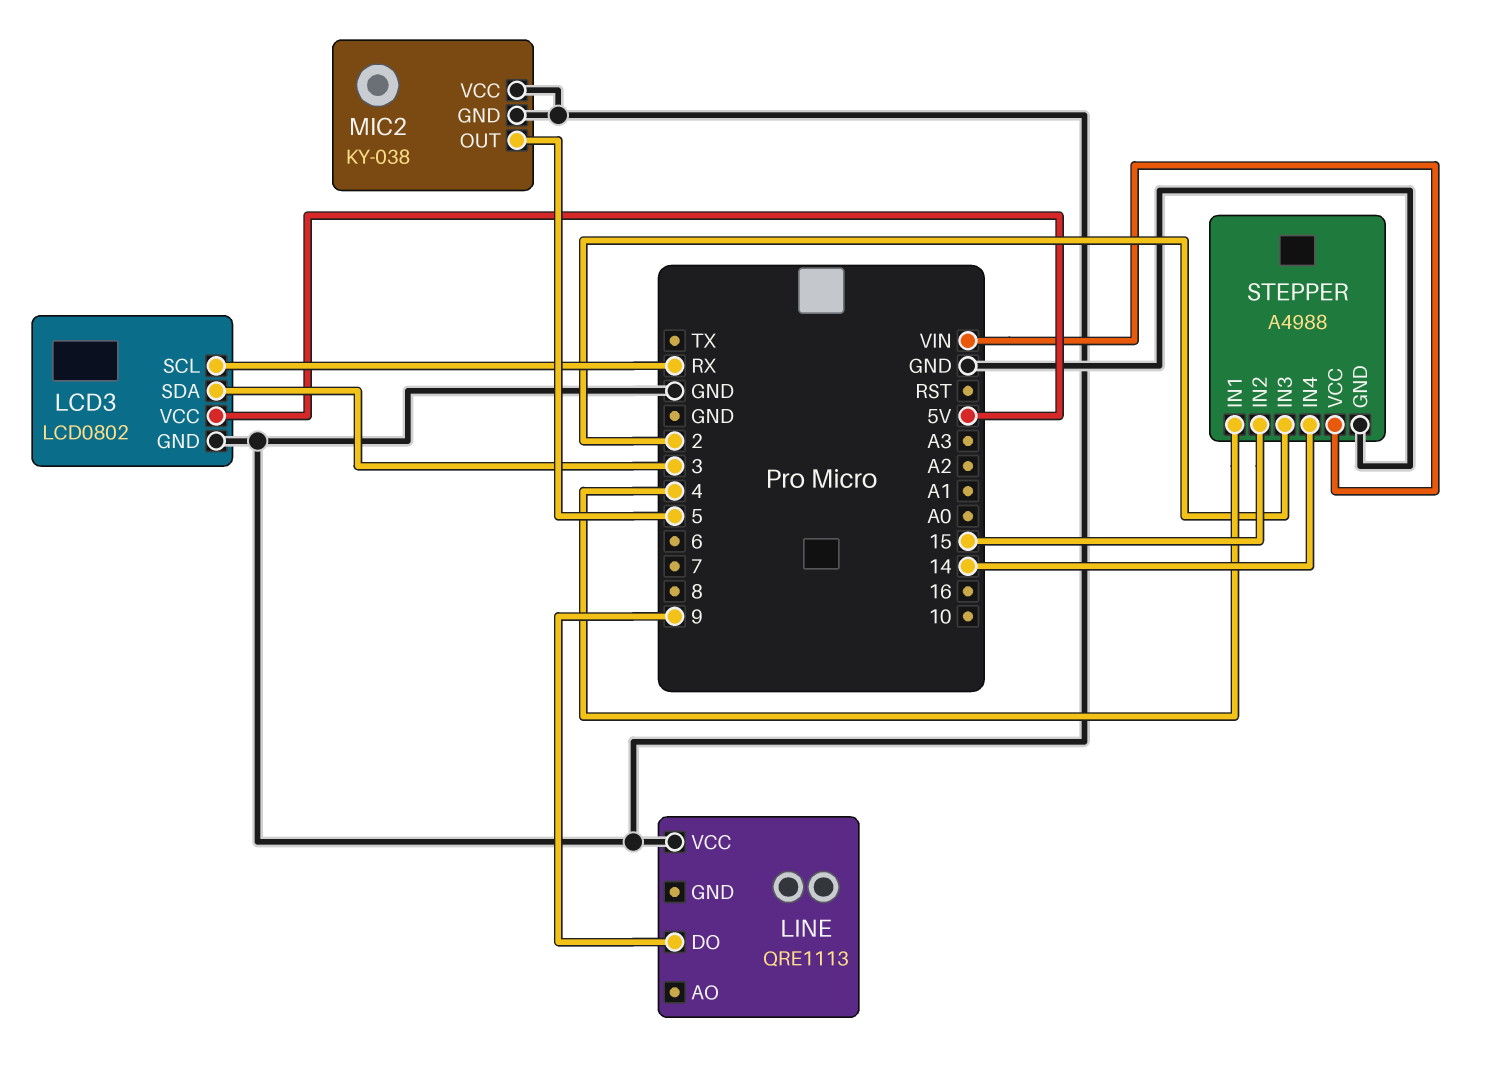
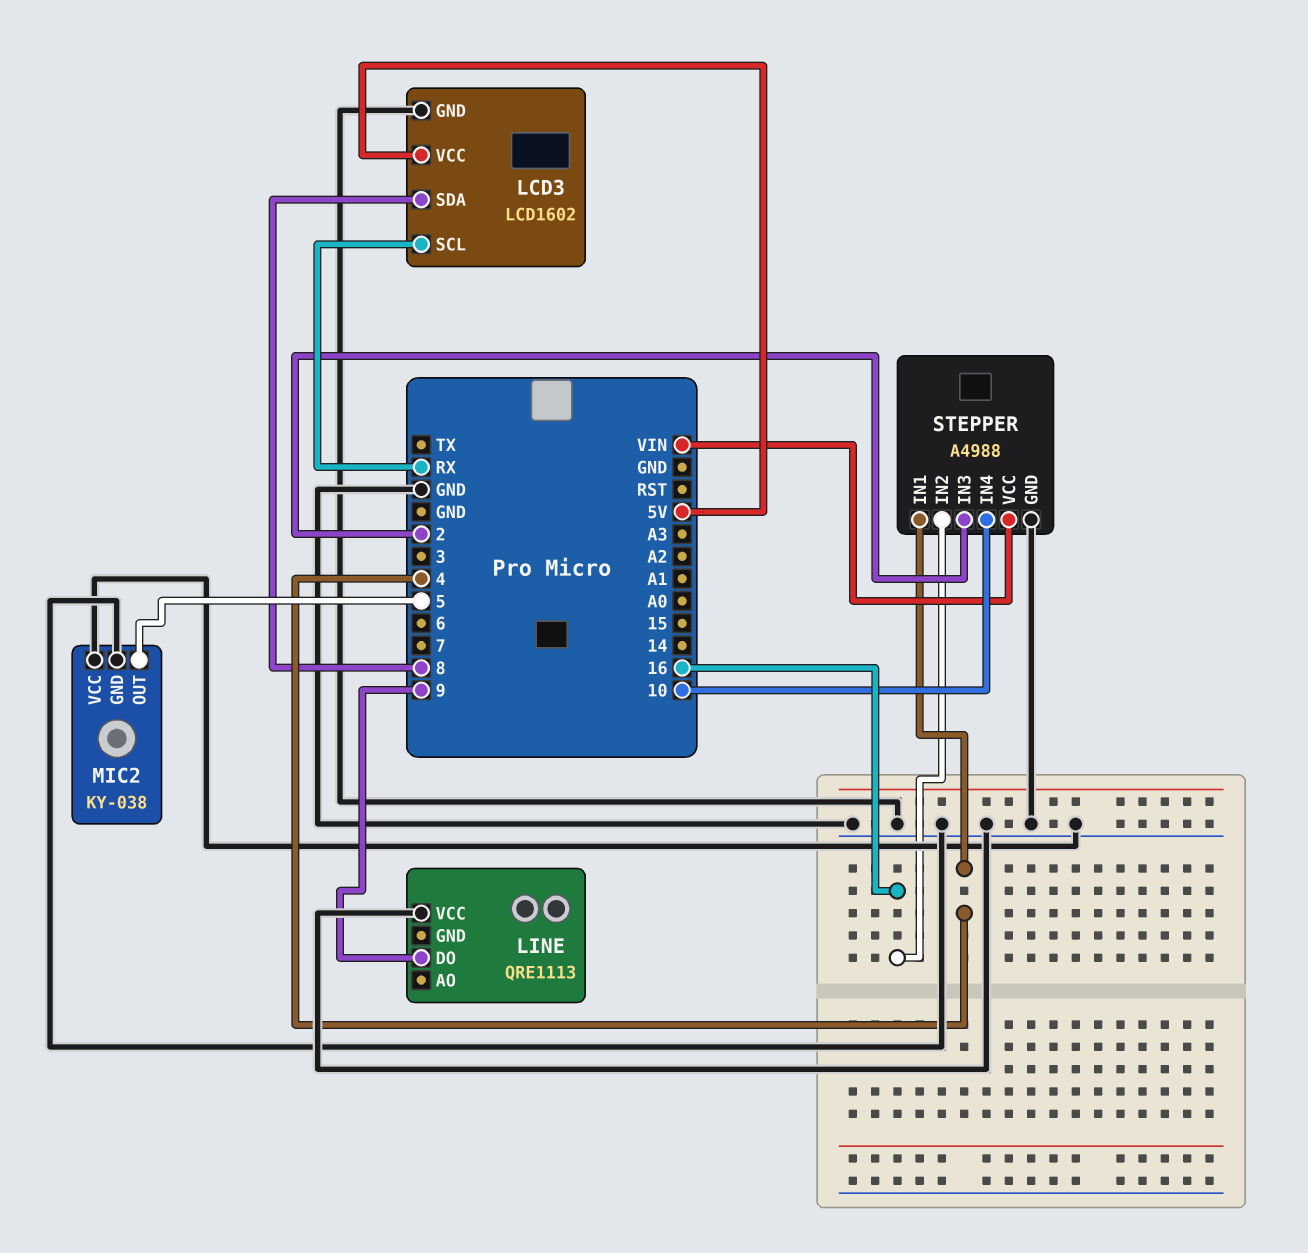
LCD3: LCD0802 -> LCD1602
LCD3 pin SDA: 3 -> 8
STEPPER pin IN2: 15 -> 16
STEPPER pin IN4: 14 -> 10

